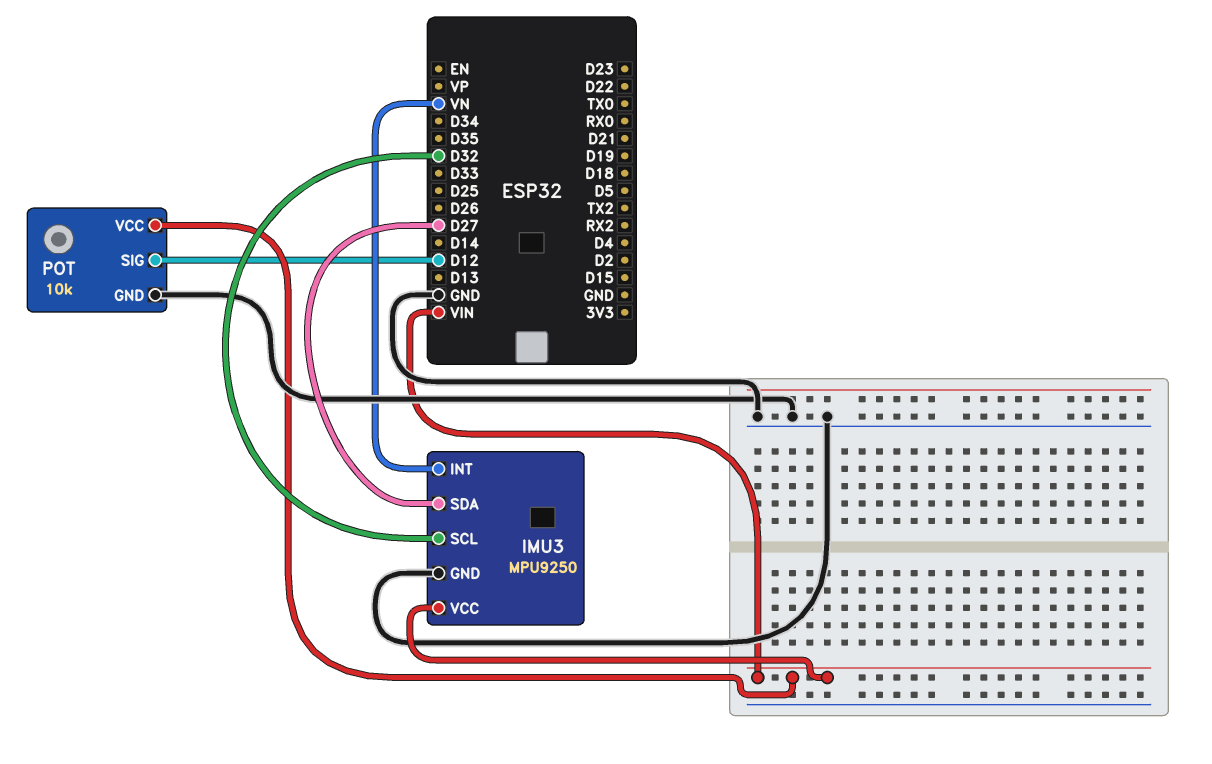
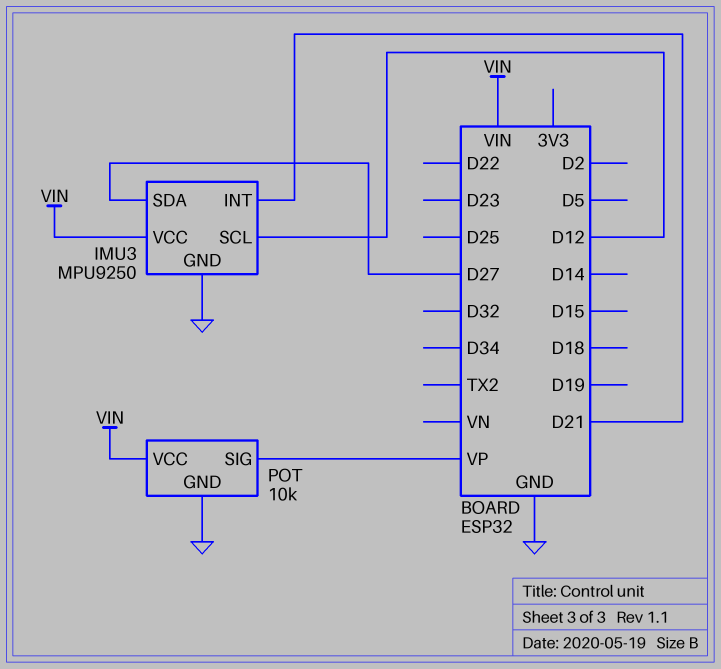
IMU3 pin INT: VN -> D21
IMU3 pin SCL: D32 -> D12
POT pin SIG: D12 -> VP

